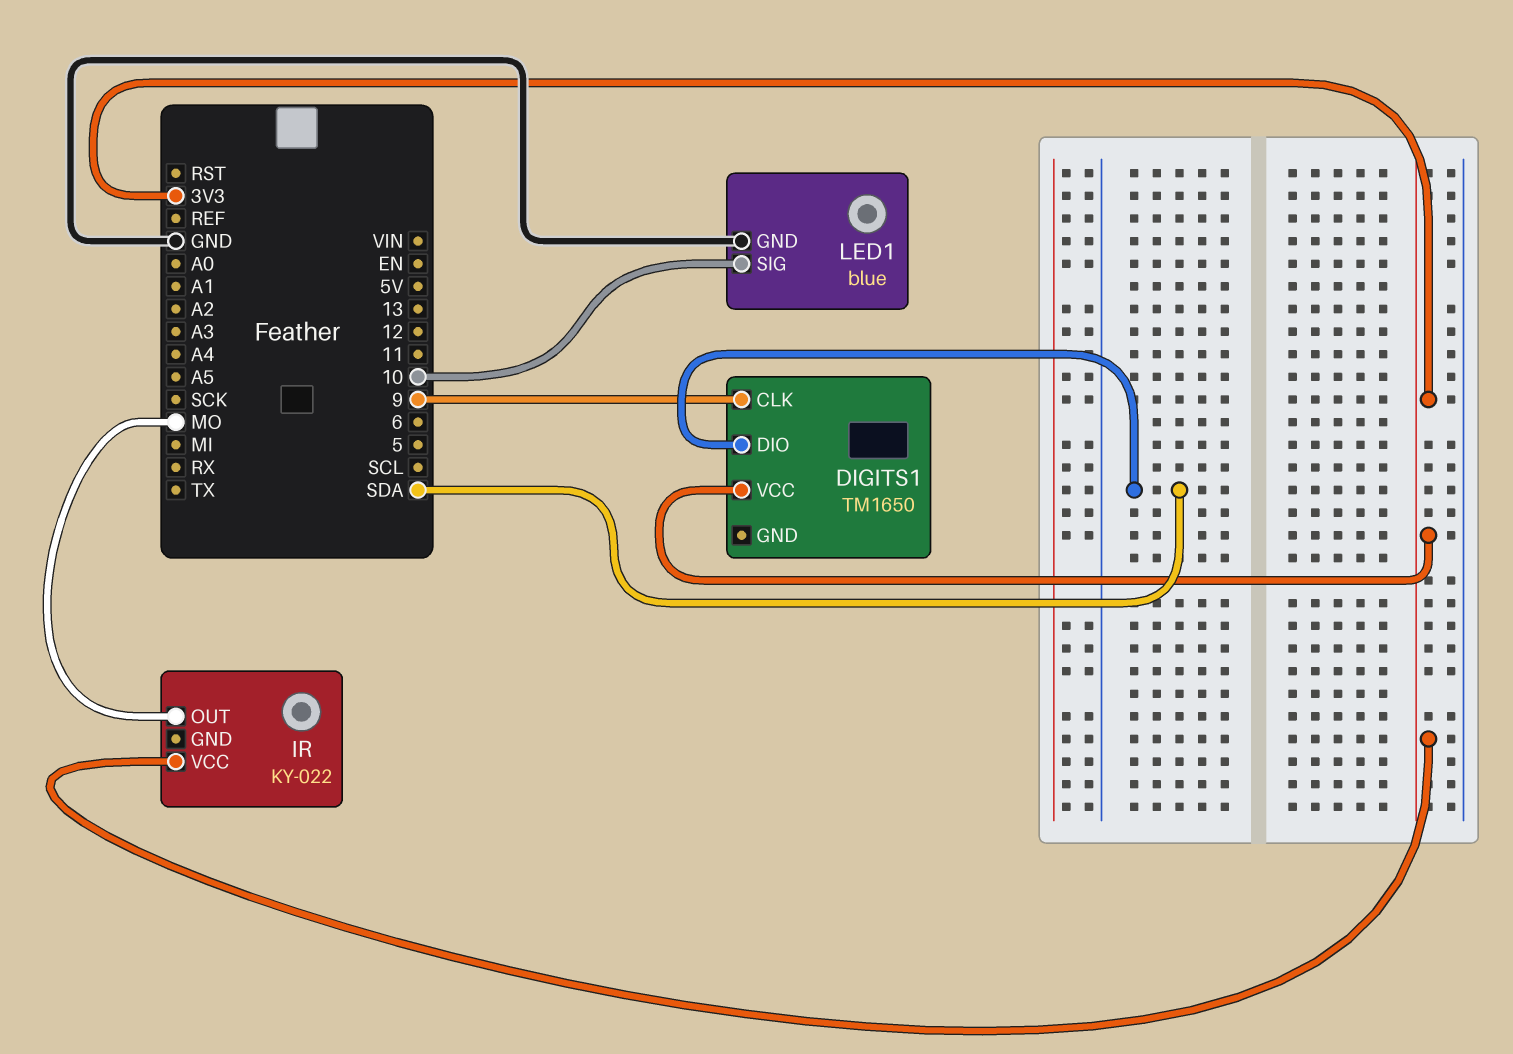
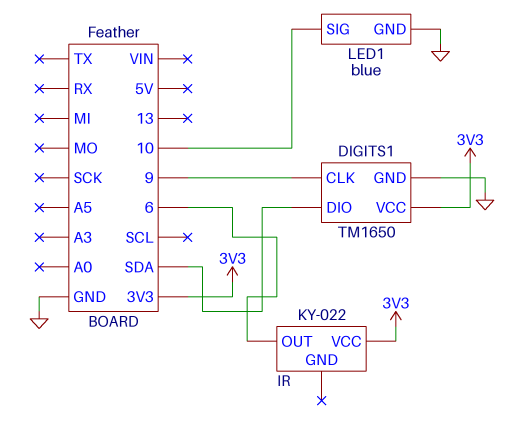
DIGITS1 pin GND: none -> GND
IR pin OUT: MO -> 6

